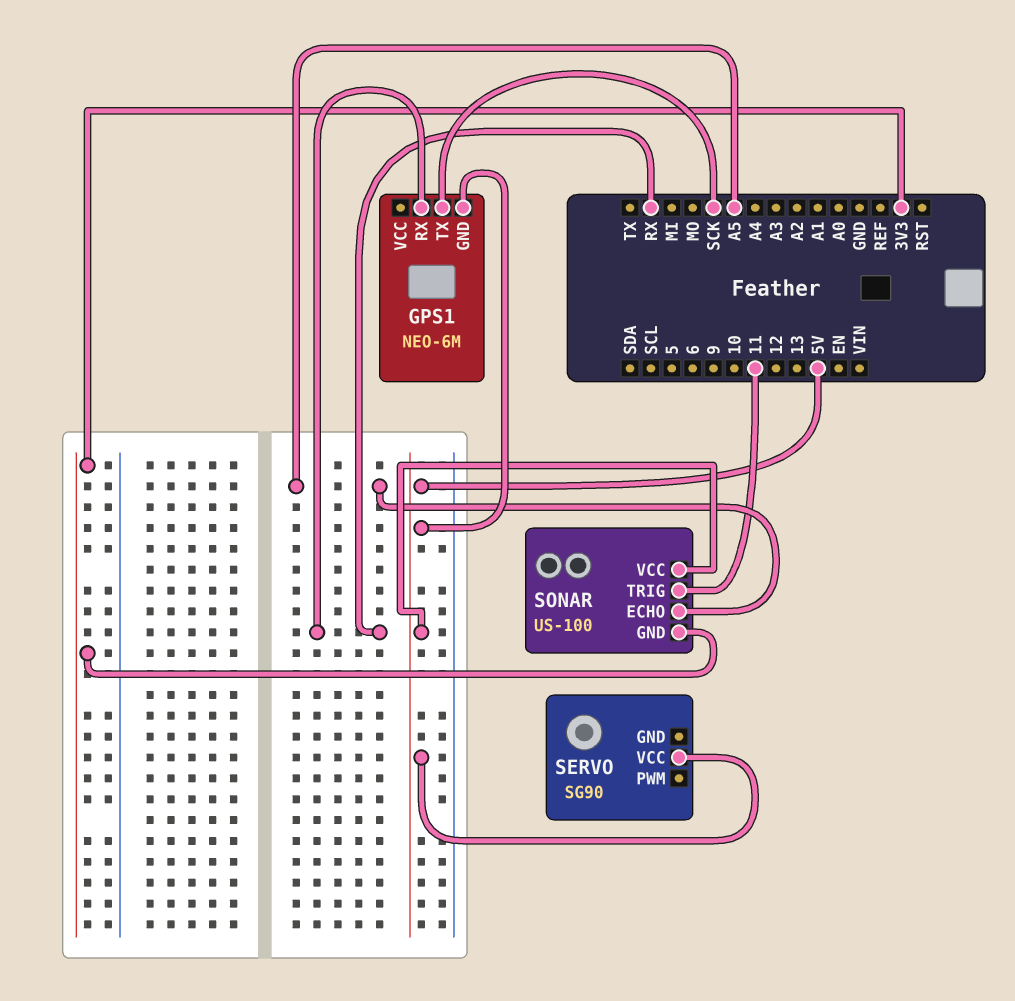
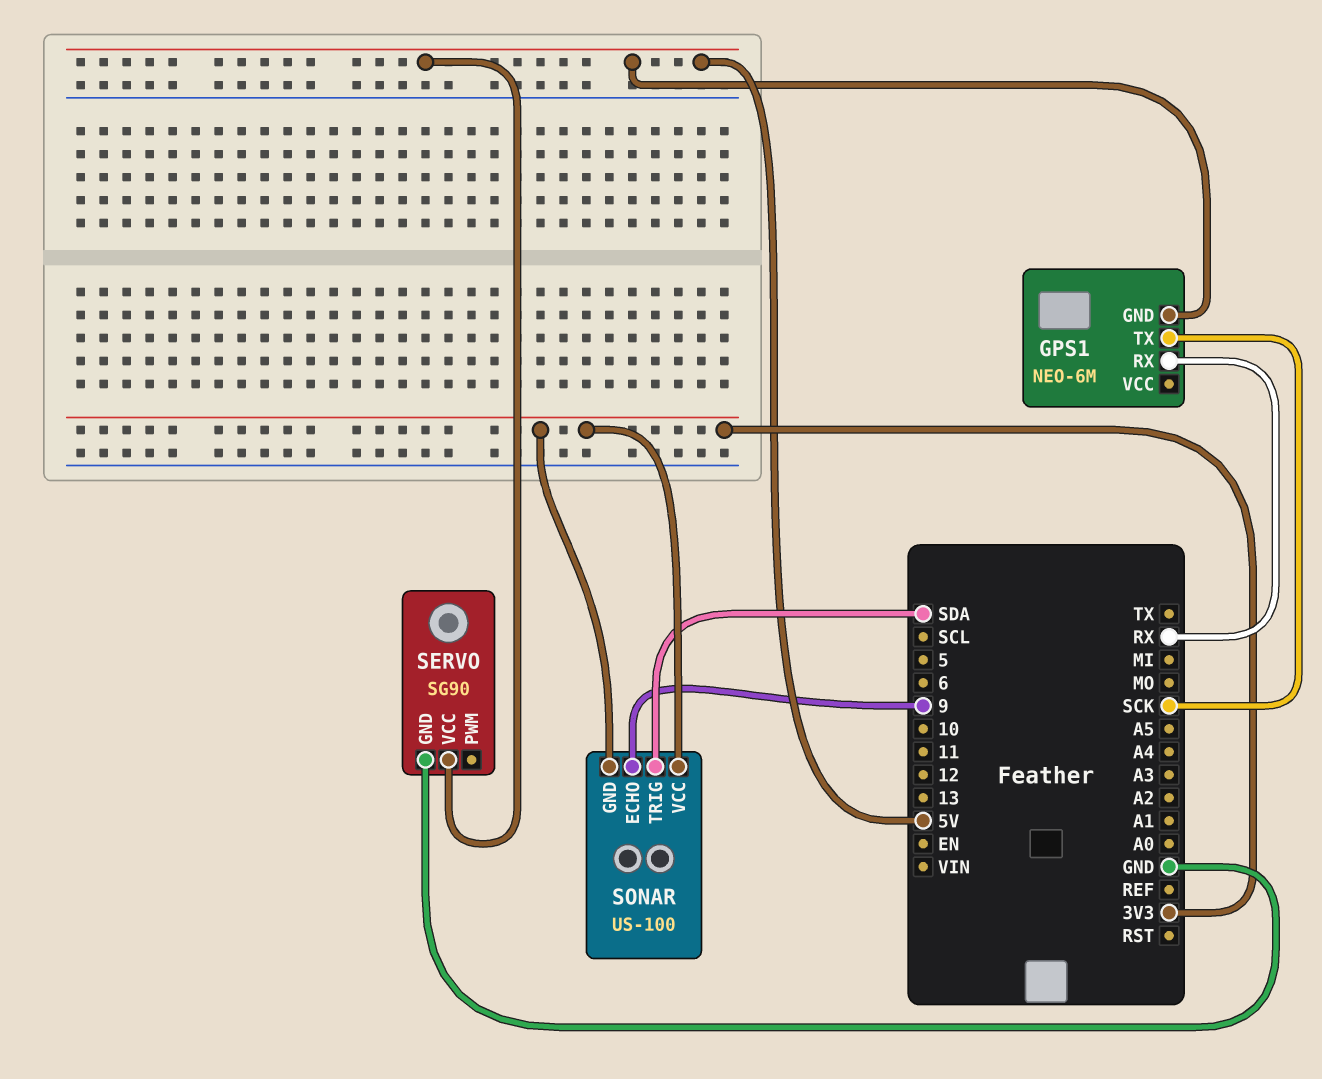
SERVO pin GND: none -> GND
SONAR pin ECHO: A5 -> 9
SONAR pin TRIG: 11 -> SDA
SONAR pin VCC: 5V -> 3V3

